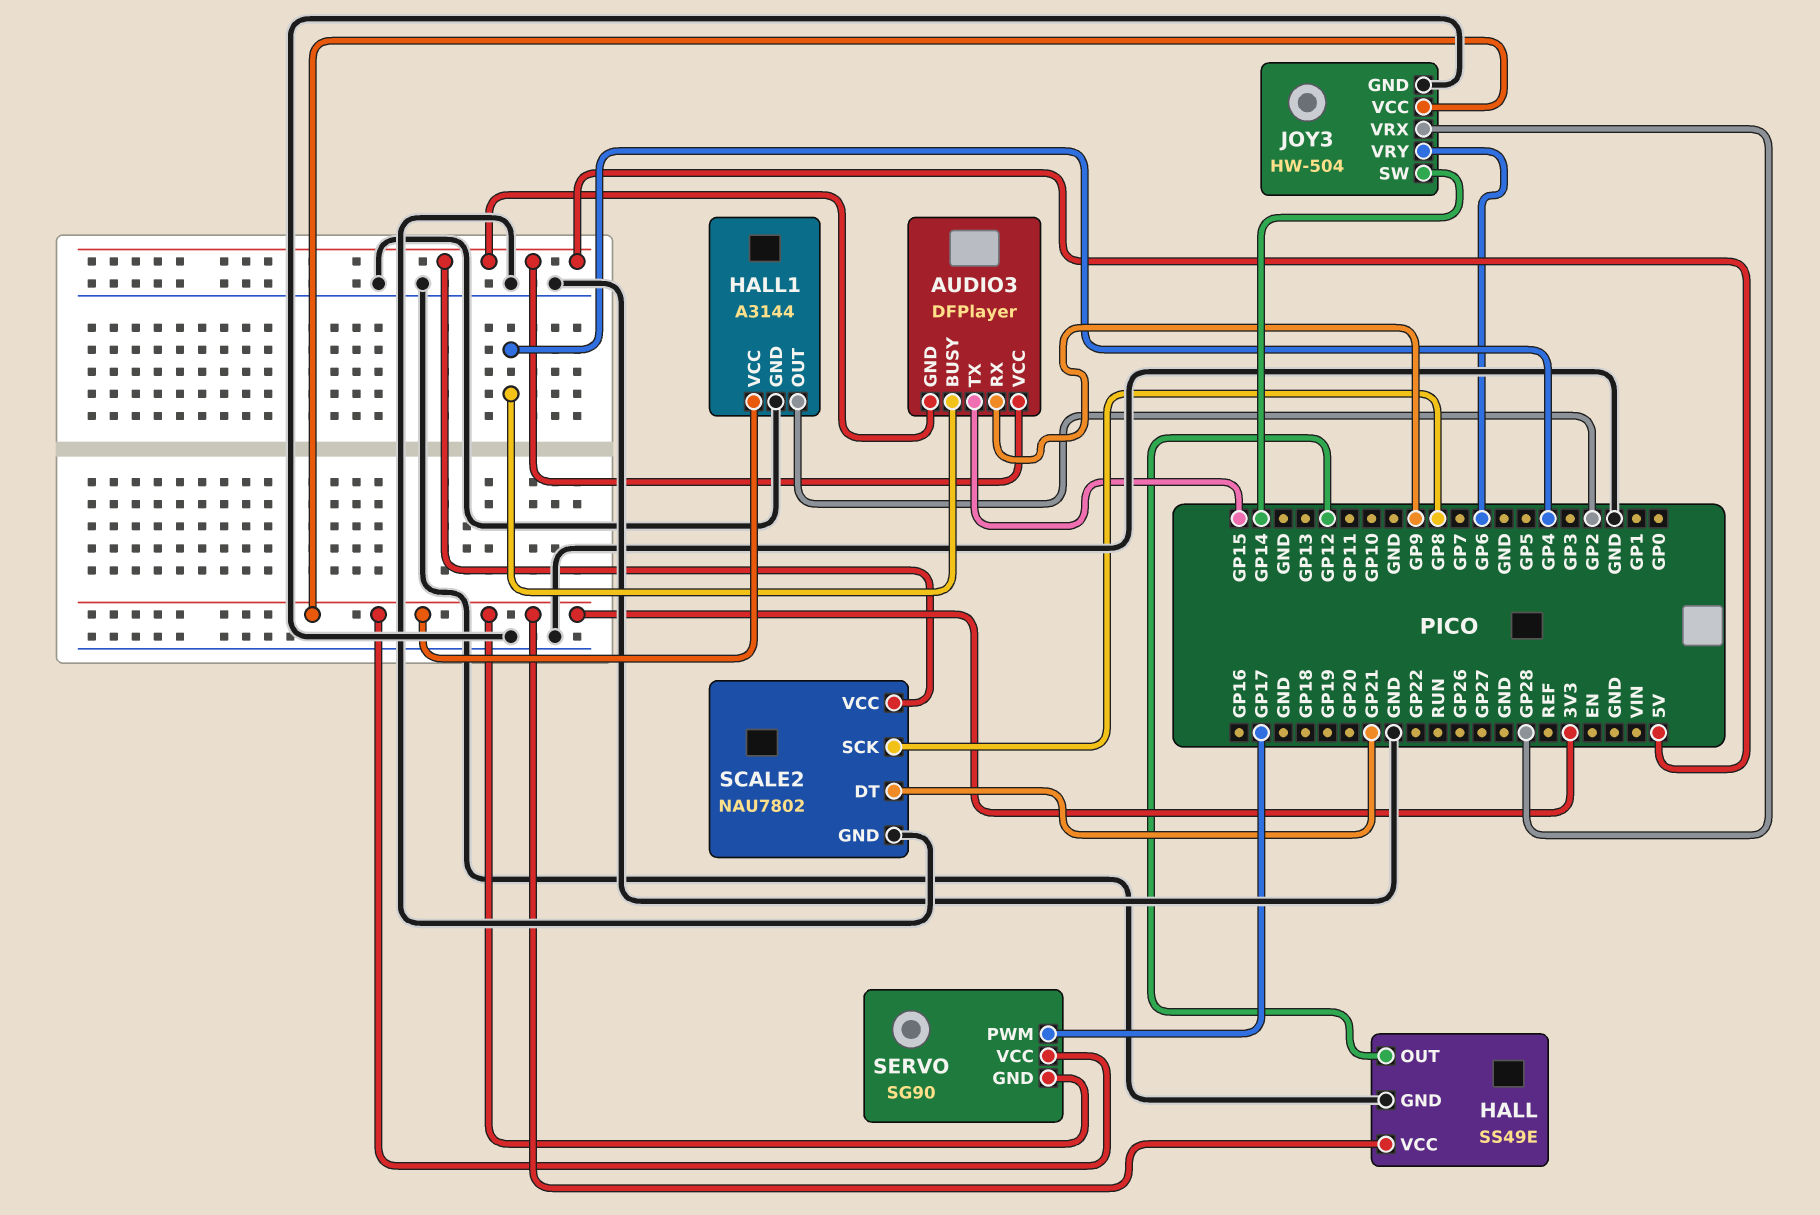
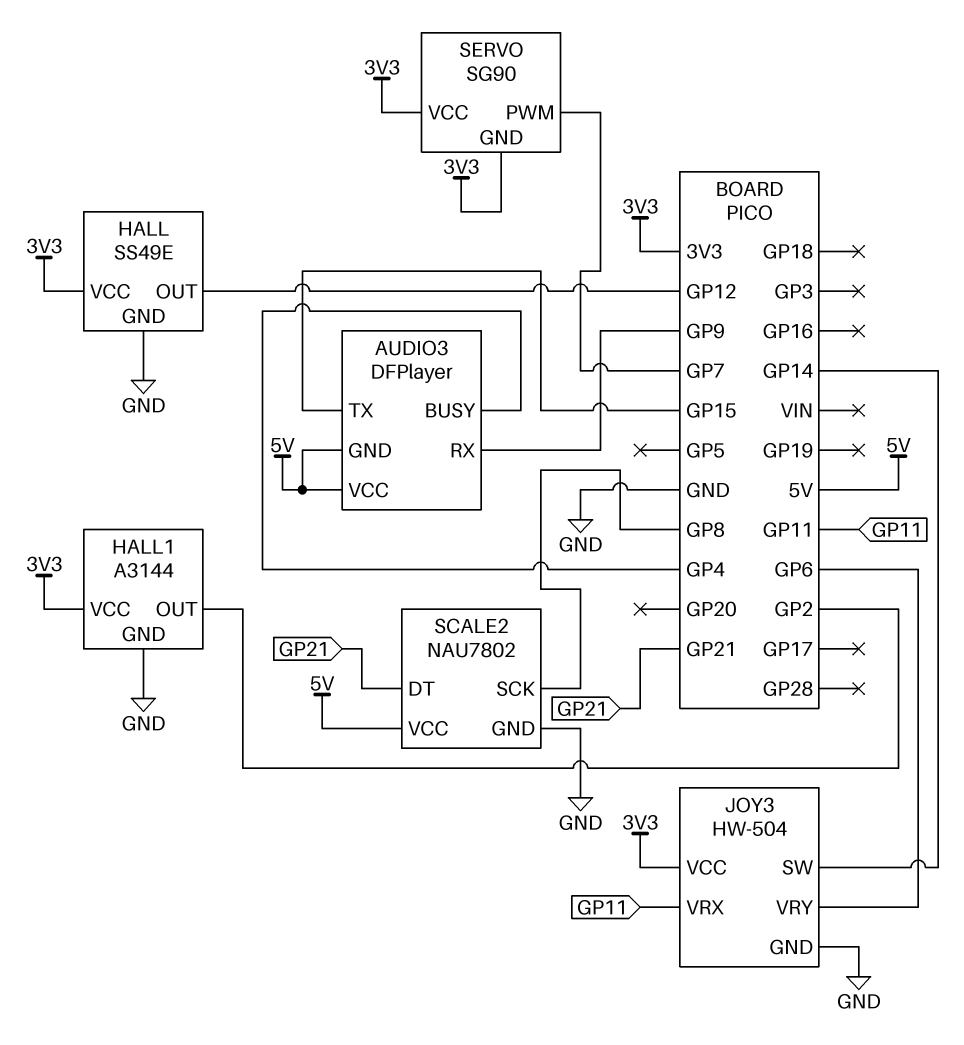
JOY3 pin VRX: GP28 -> GP11
SERVO pin PWM: GP17 -> GP7

